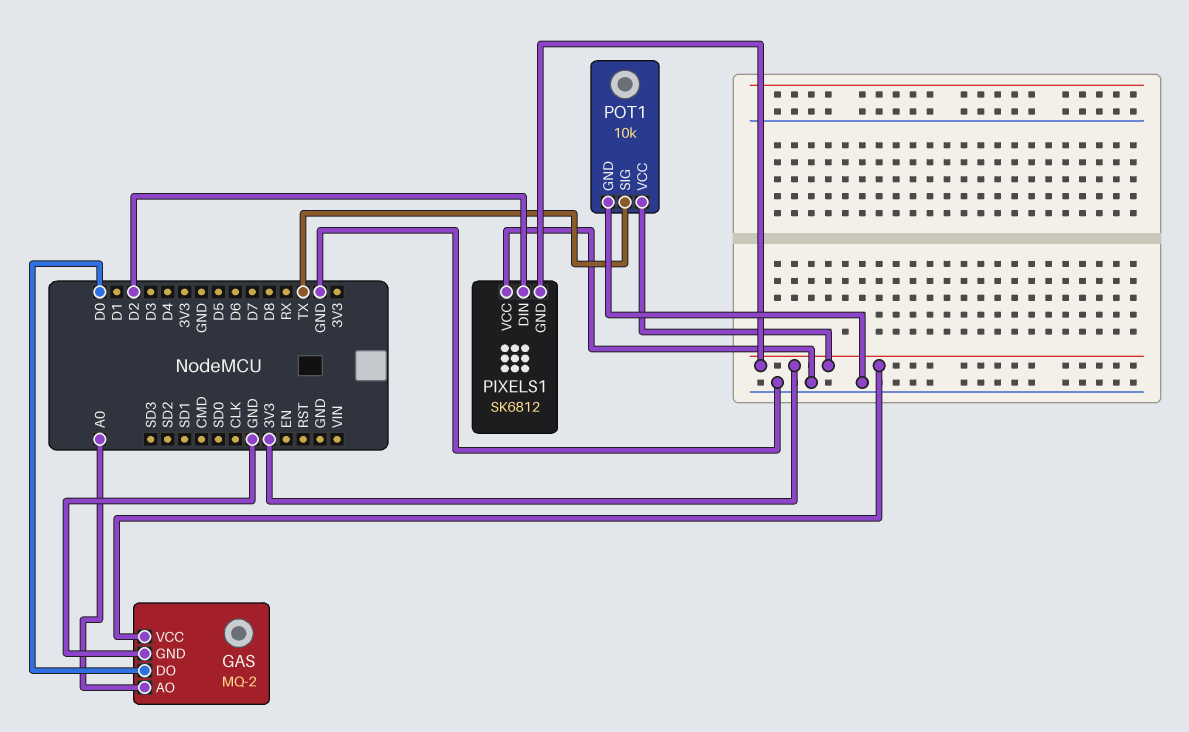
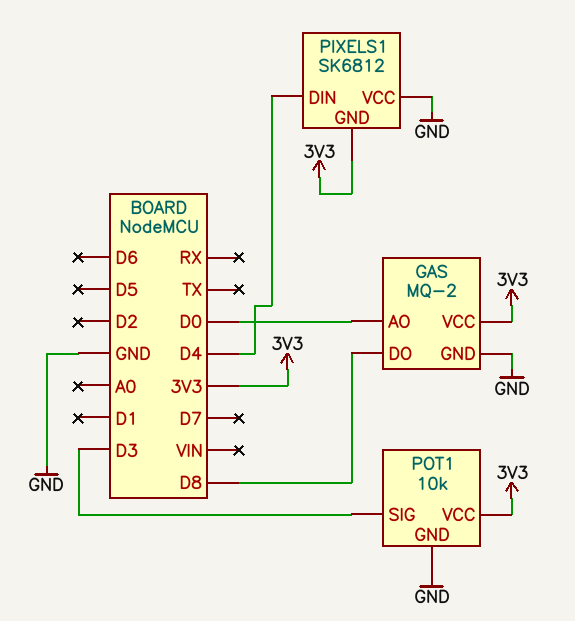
GAS pin AO: A0 -> D0
GAS pin DO: D0 -> D8
PIXELS1 pin DIN: D2 -> D4
POT1 pin SIG: TX -> D3

